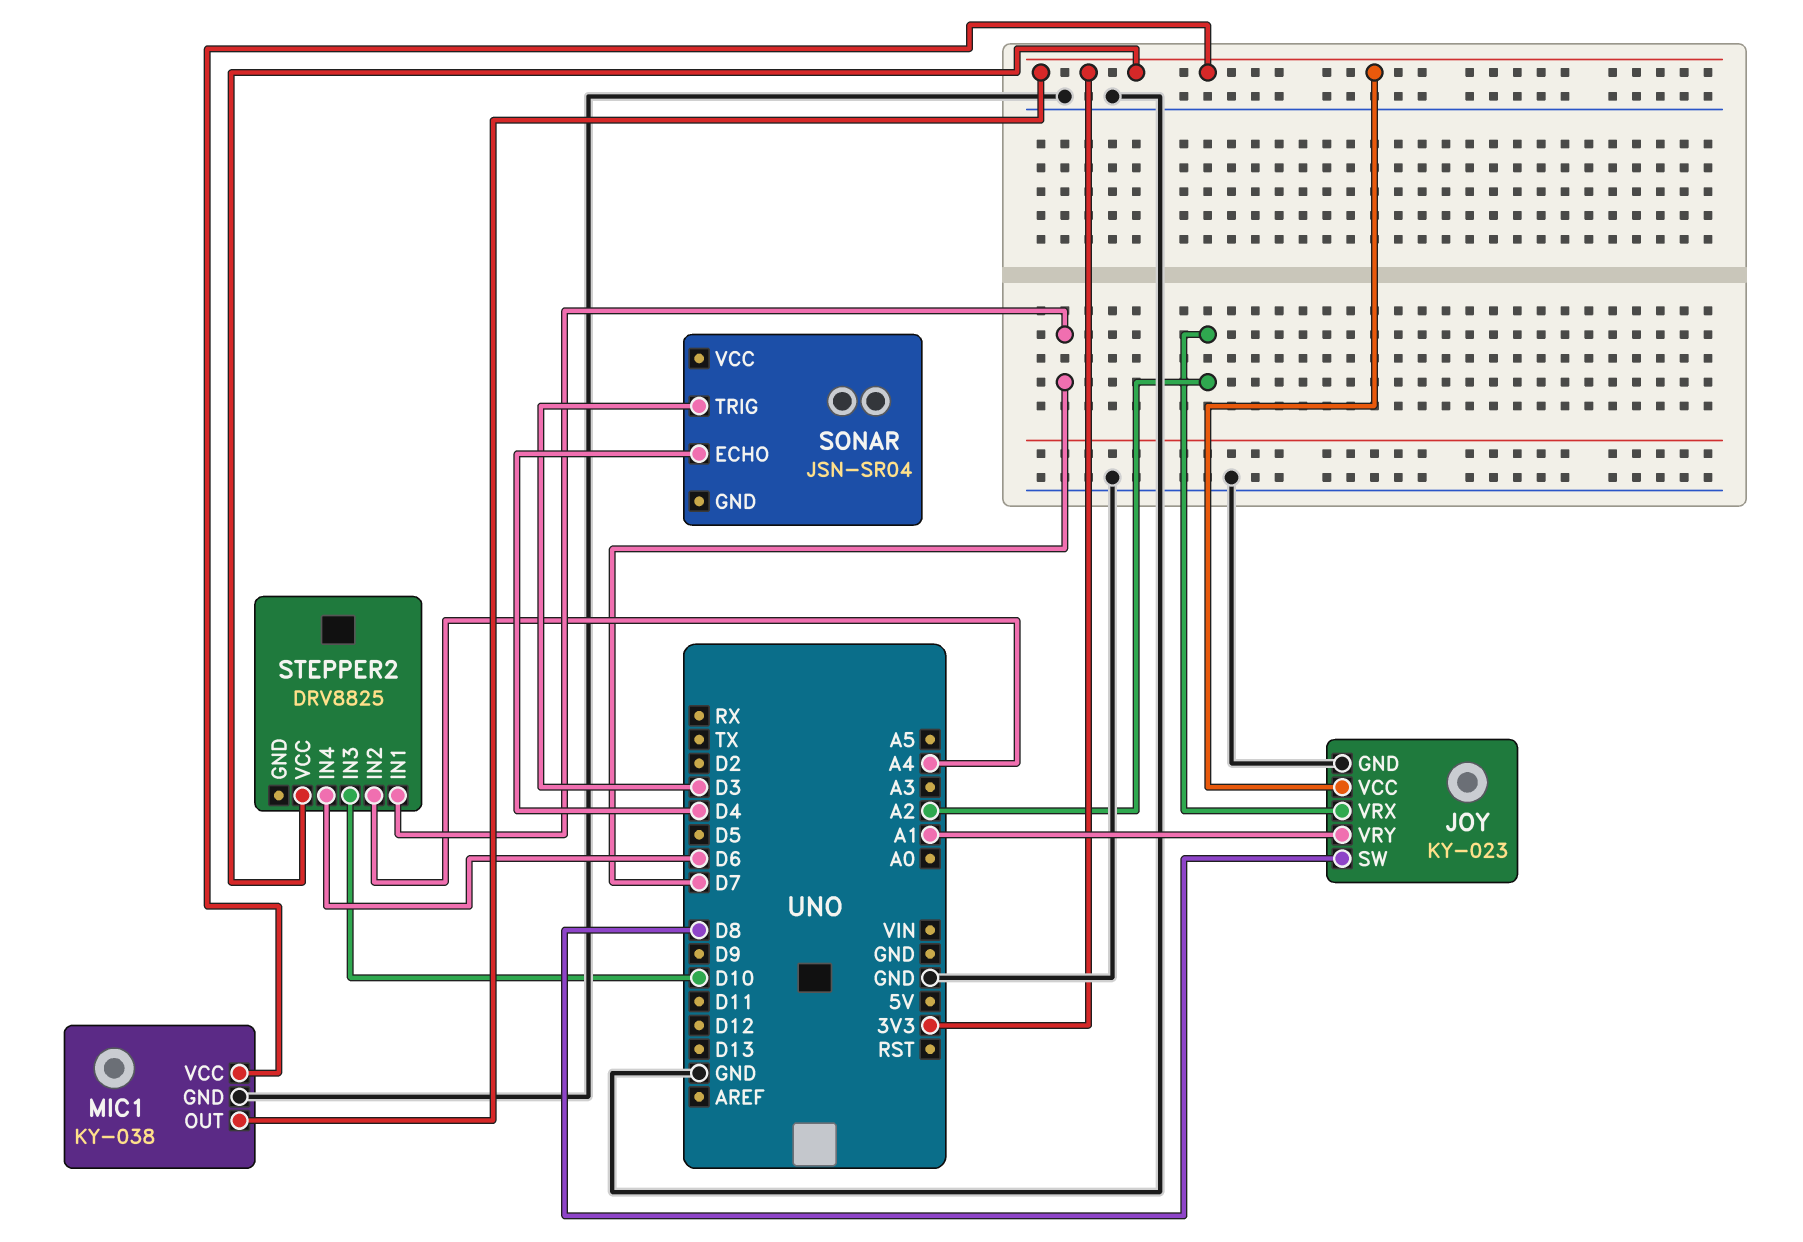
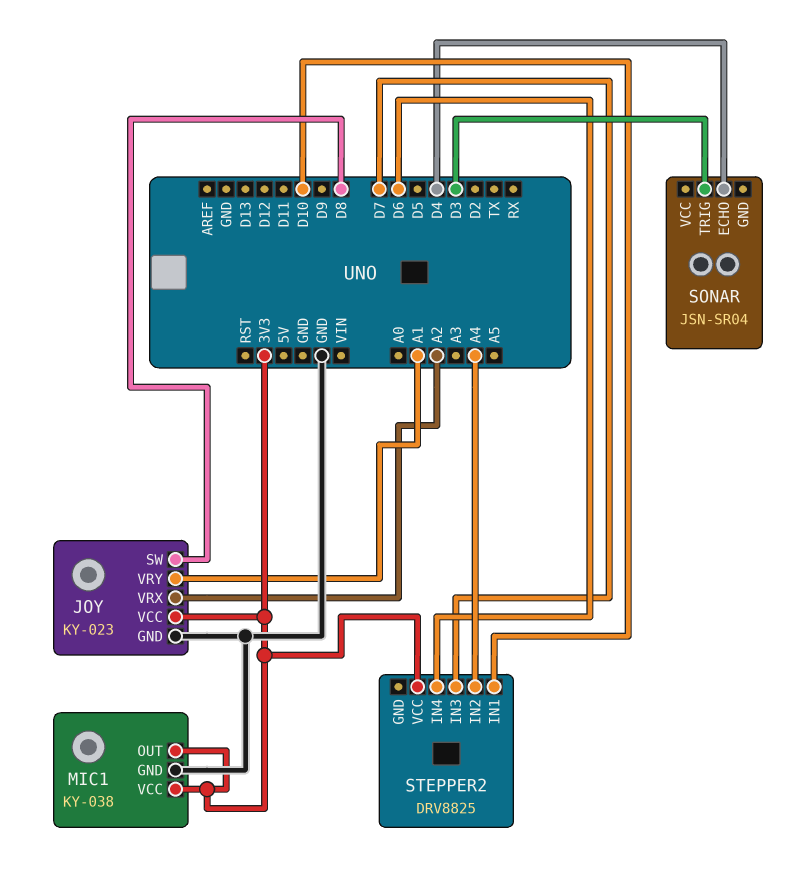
STEPPER2 pin IN1: D7 -> D10
STEPPER2 pin IN3: D10 -> D7

